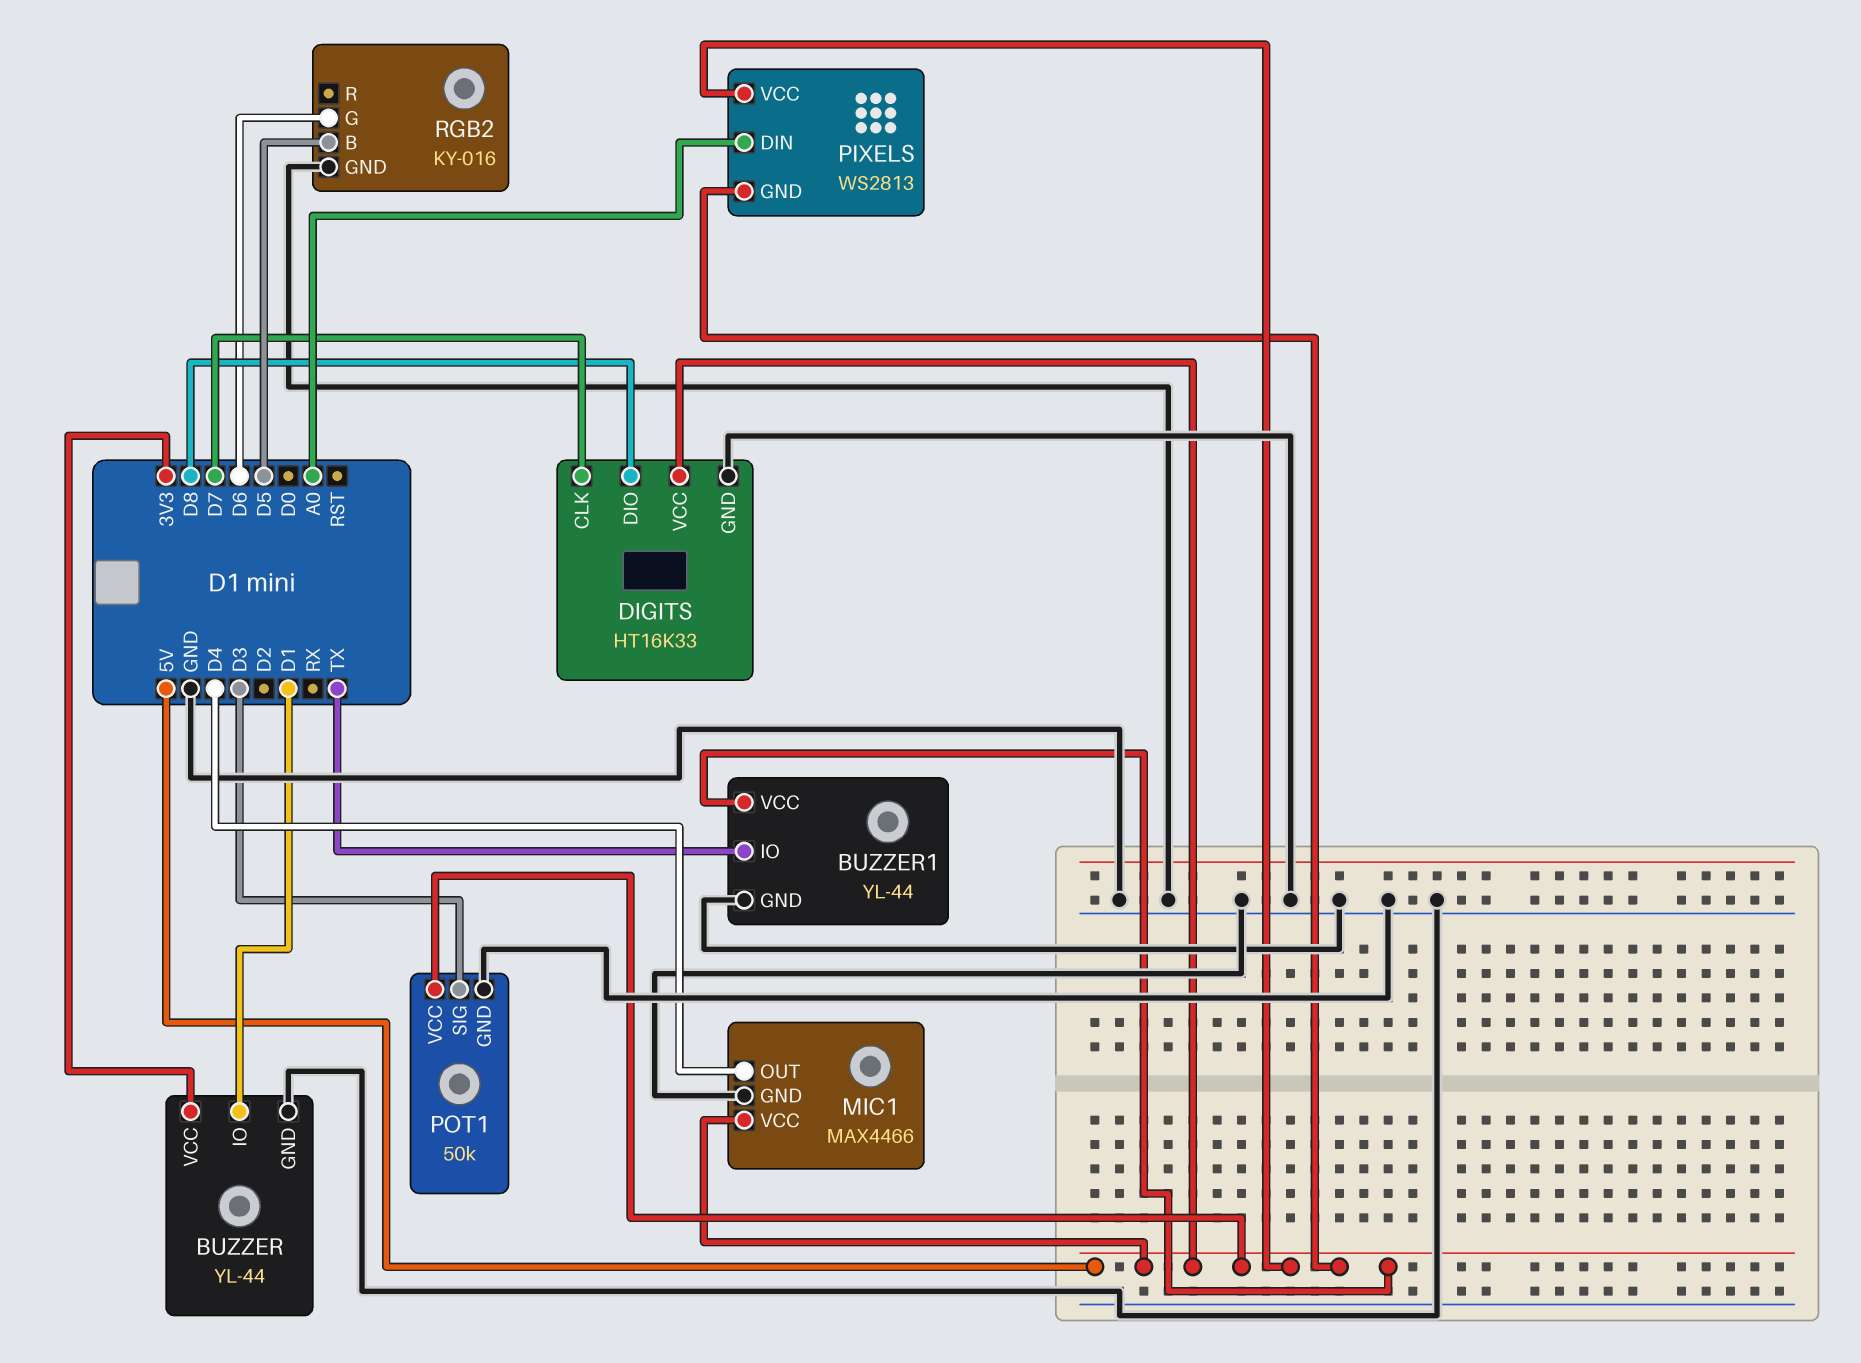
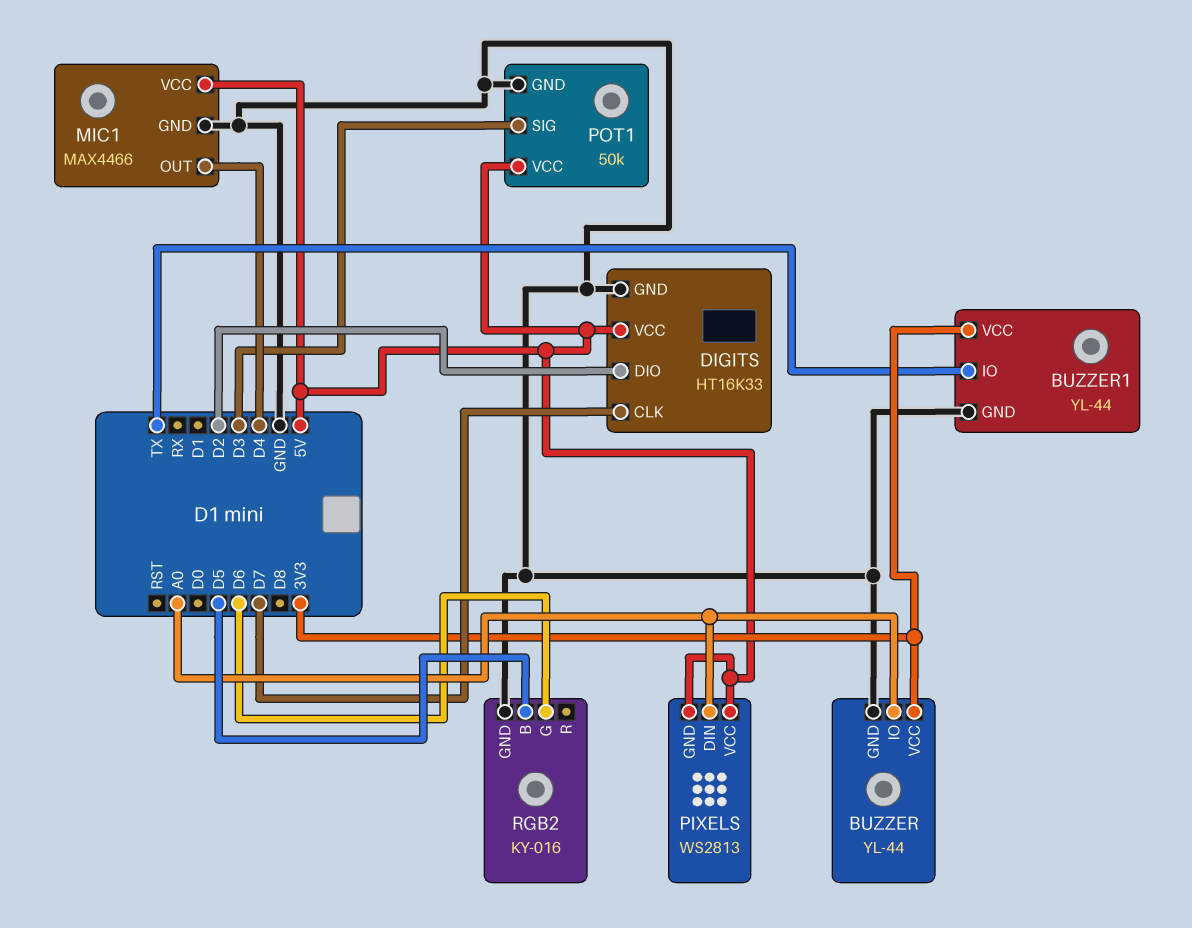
BUZZER pin IO: D1 -> A0
BUZZER1 pin VCC: 5V -> 3V3
DIGITS pin DIO: D8 -> D2

